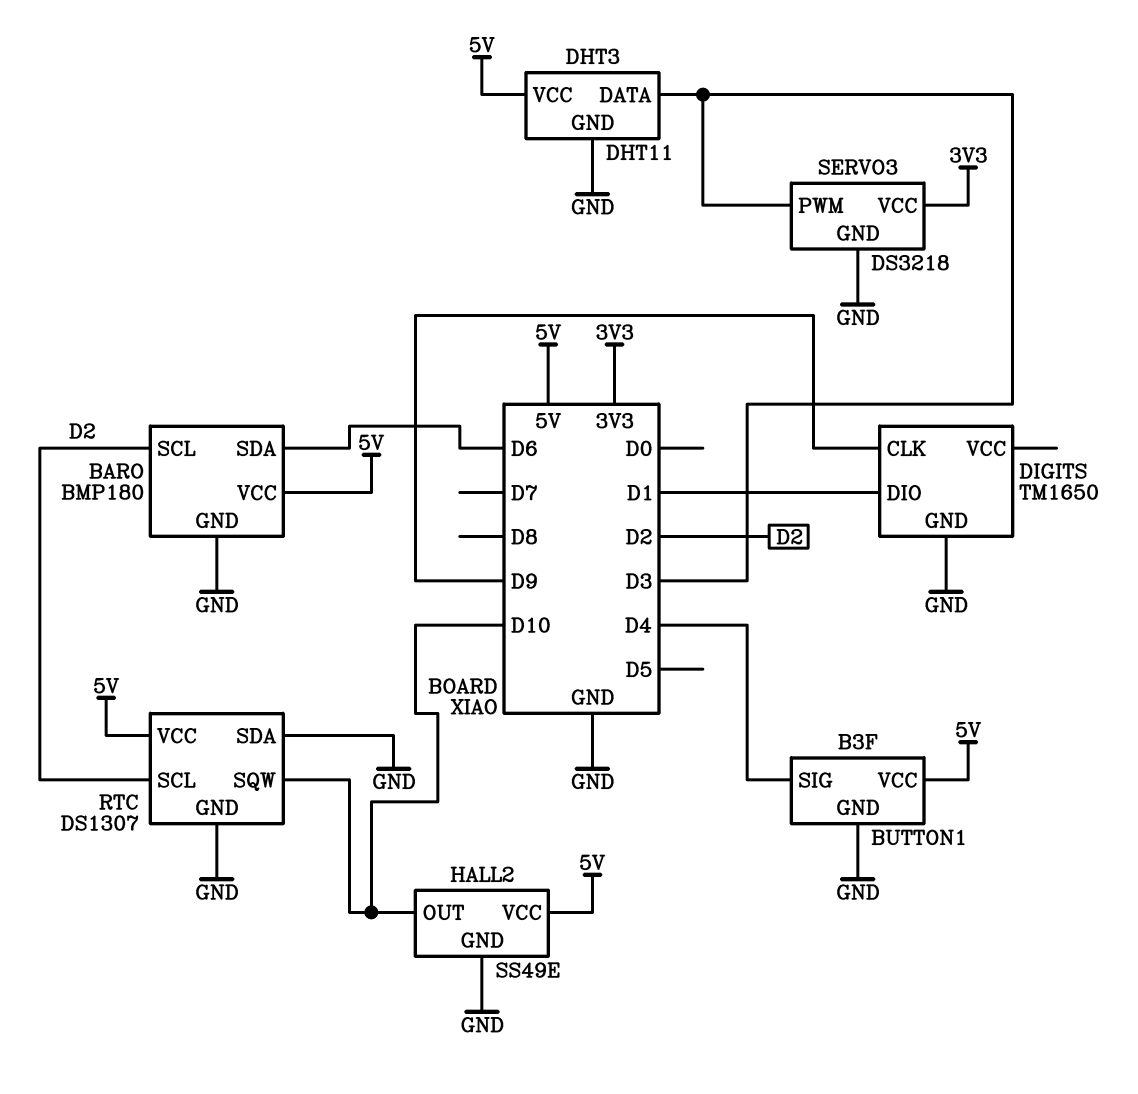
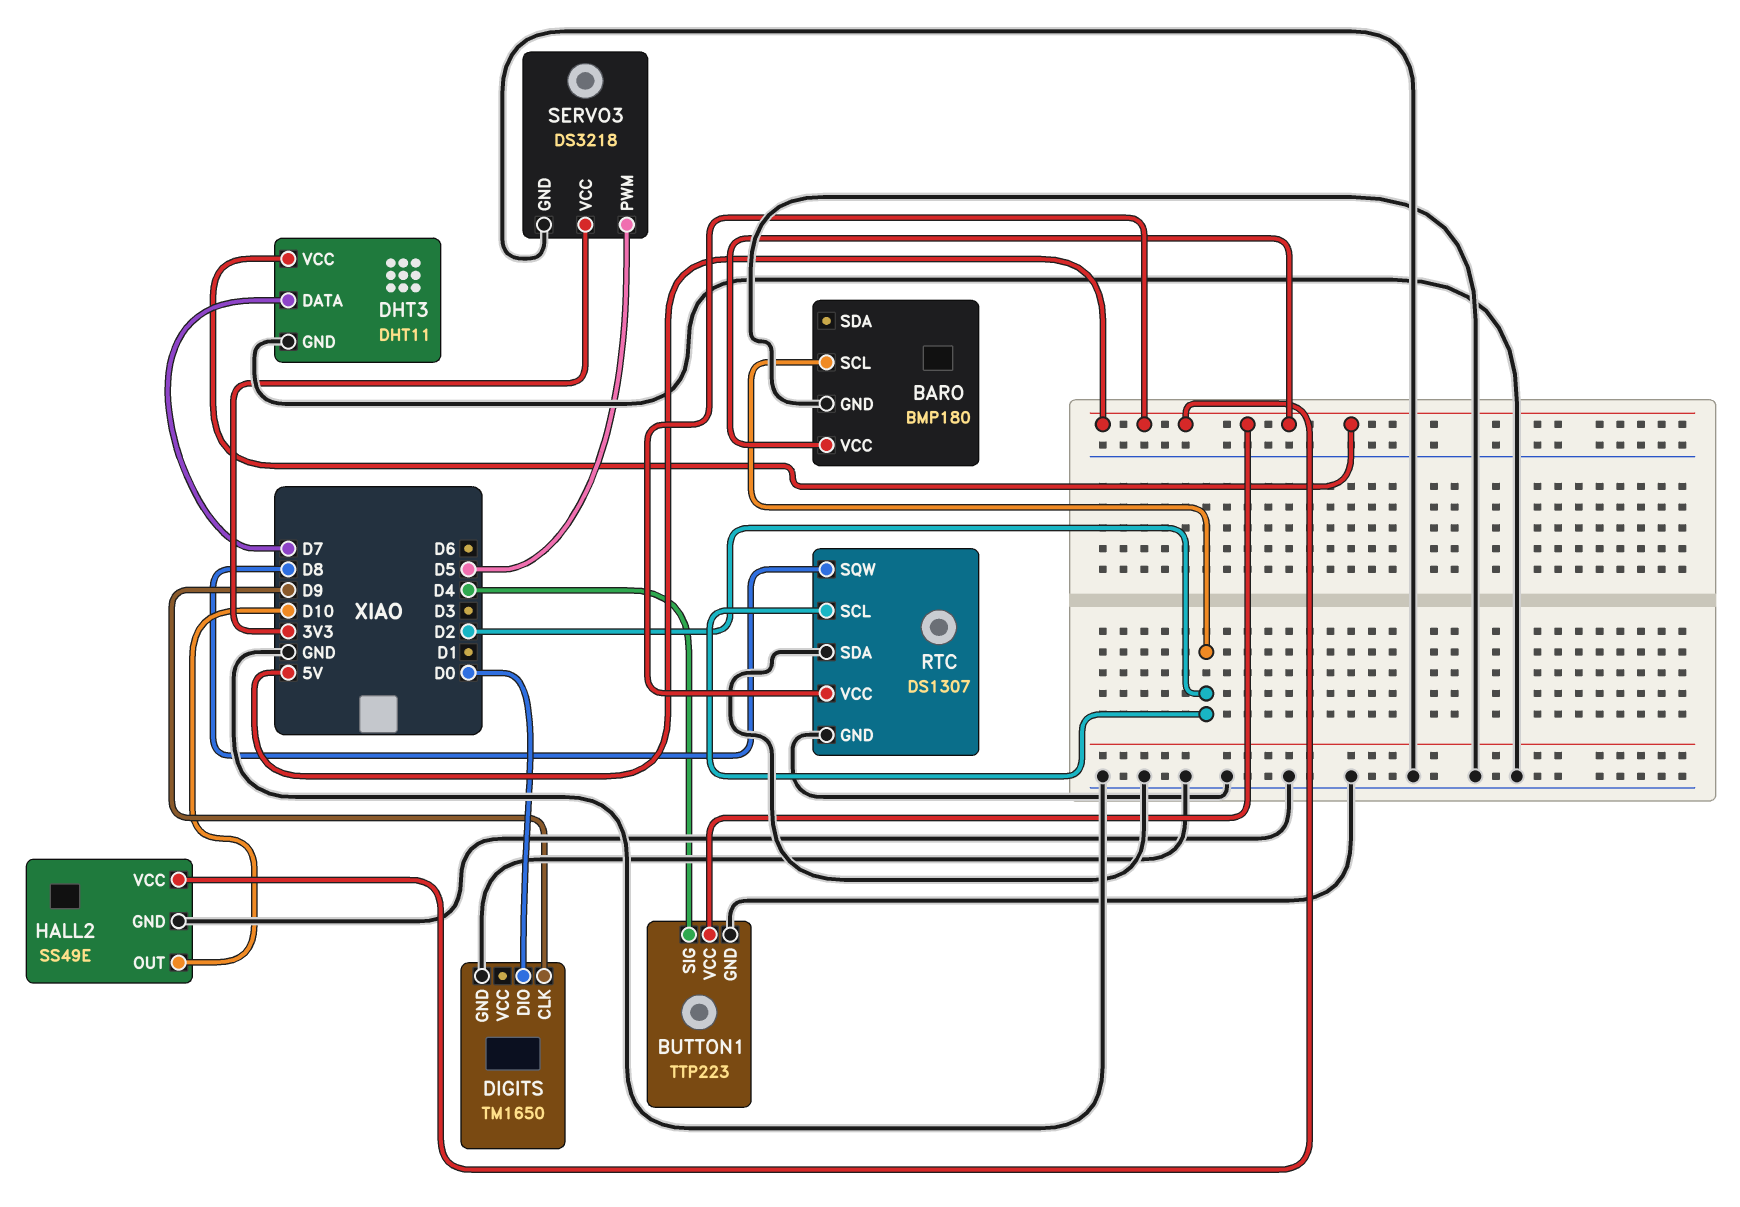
BARO pin SDA: D6 -> none
BUTTON1: B3F -> TTP223
DHT3 pin DATA: D3 -> D7
DIGITS pin DIO: D1 -> D0
RTC pin SQW: D10 -> D8
SERVO3 pin PWM: D3 -> D5

